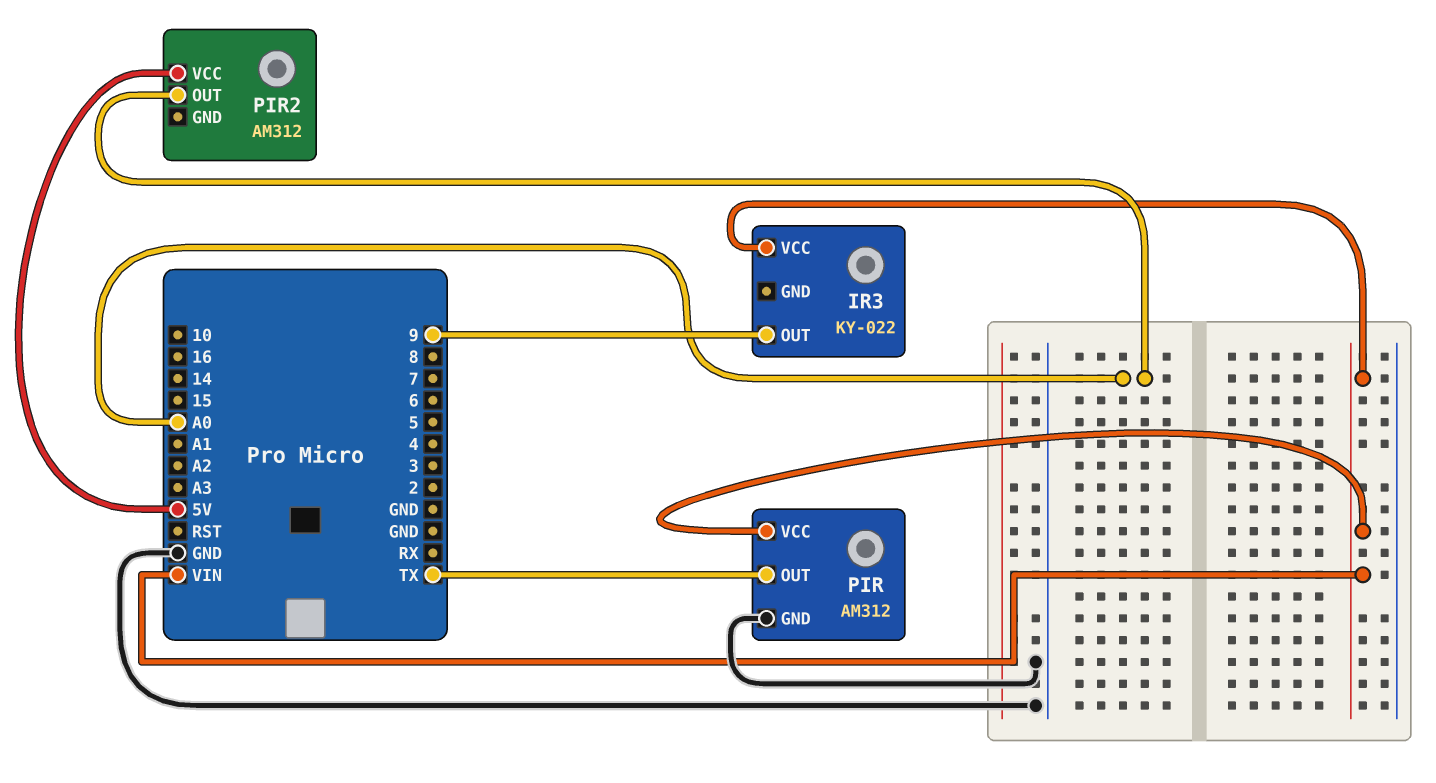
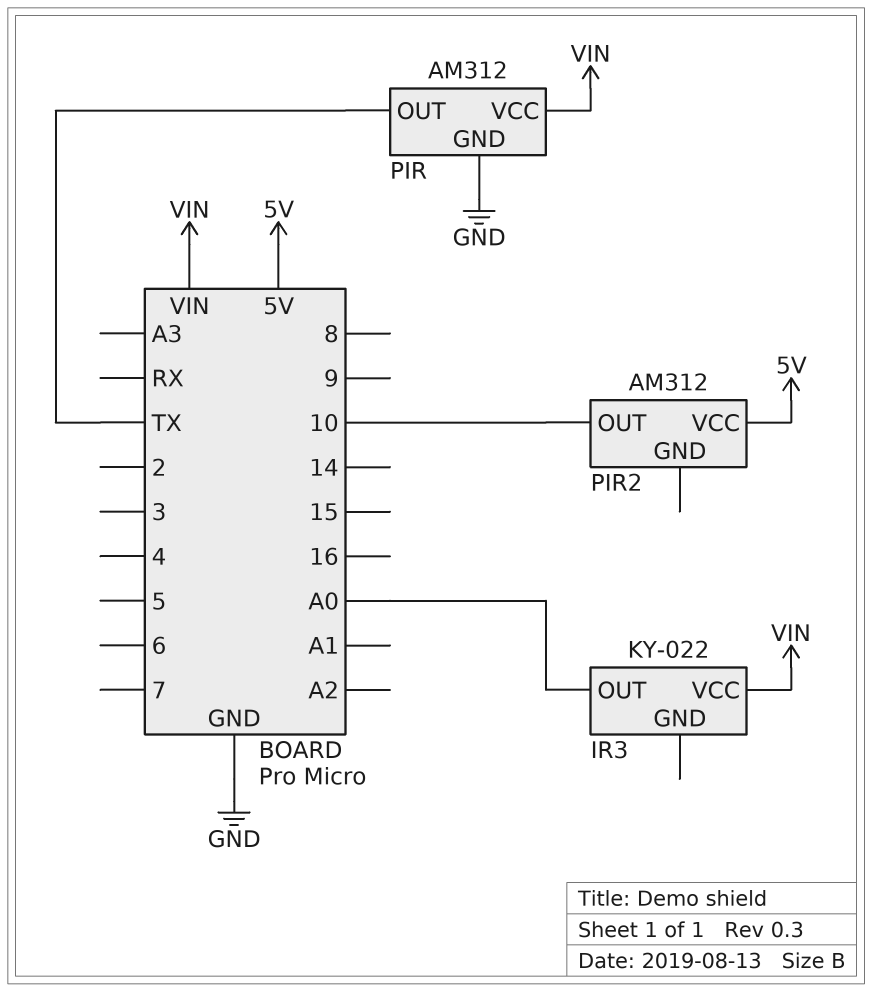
IR3 pin OUT: 9 -> A0
PIR2 pin OUT: A0 -> 10

